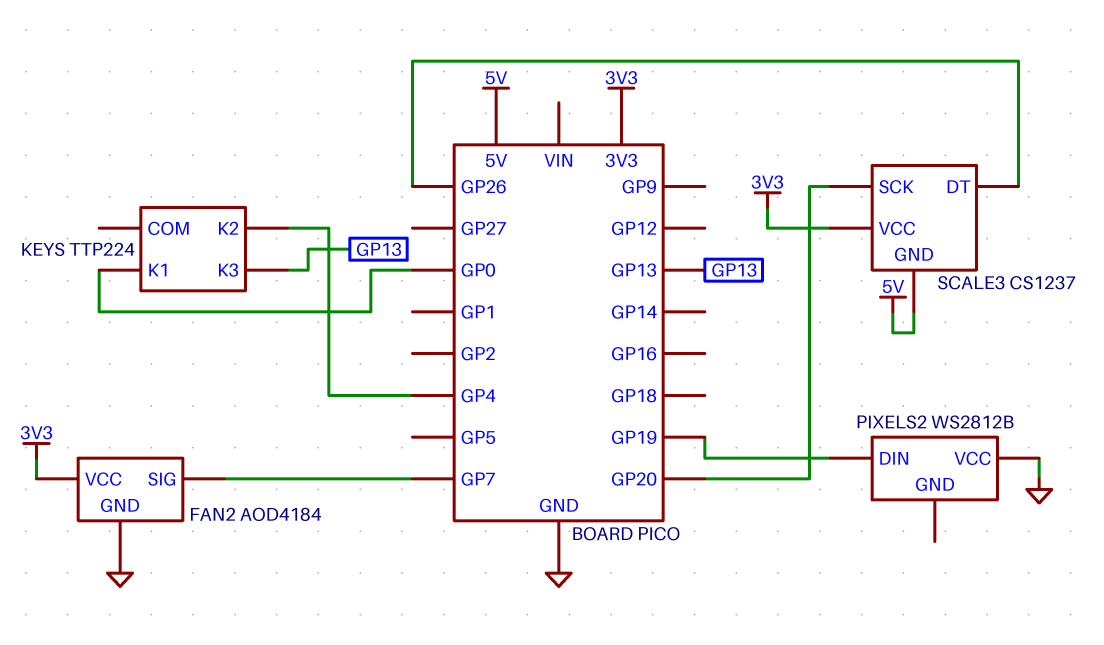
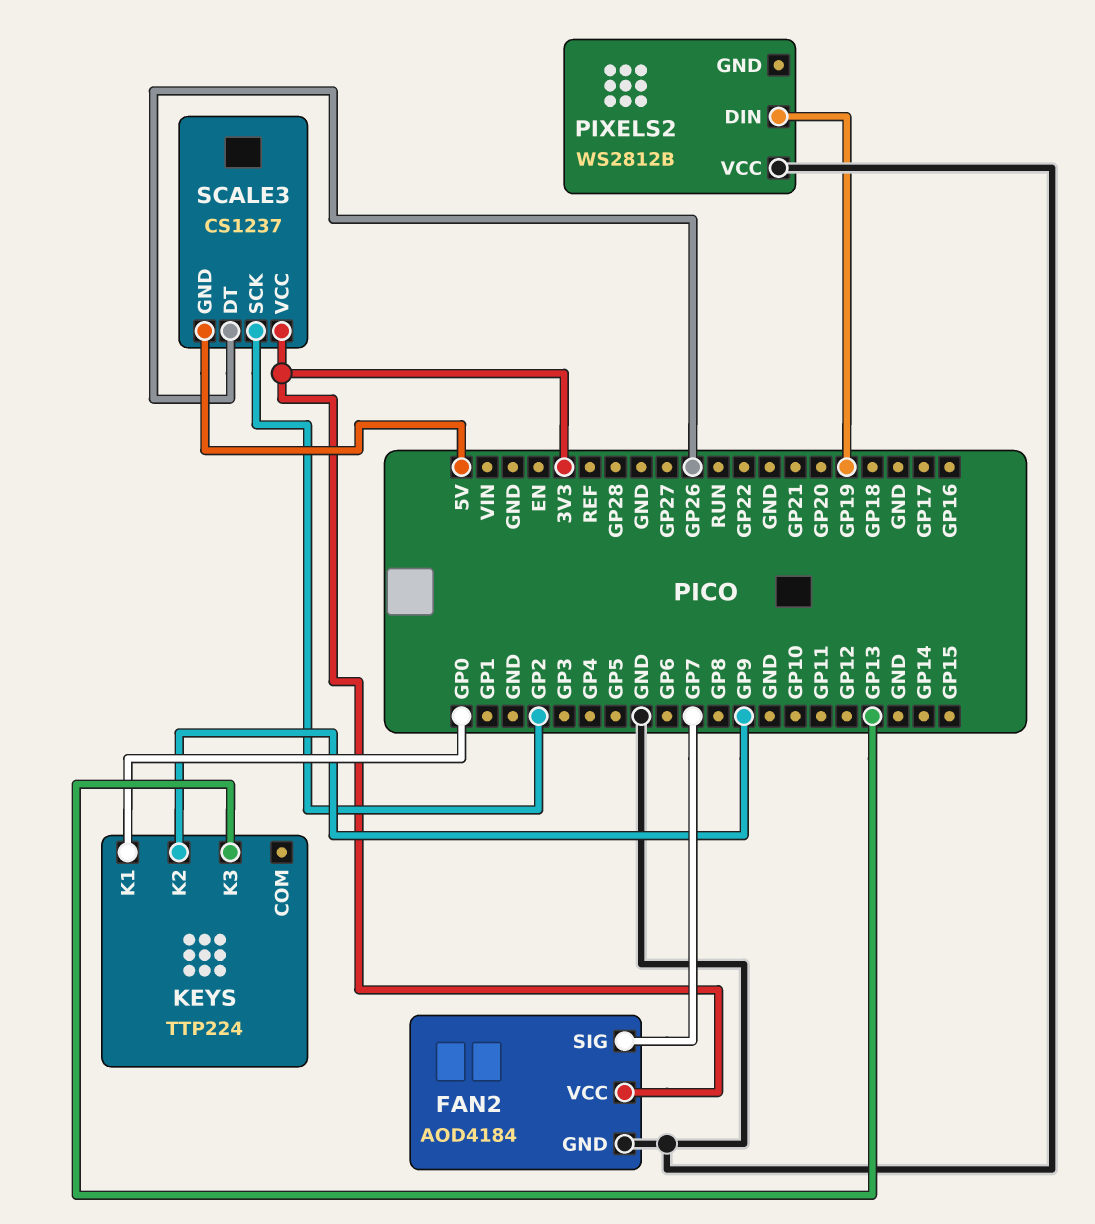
KEYS pin K2: GP4 -> GP9
SCALE3 pin SCK: GP20 -> GP2

